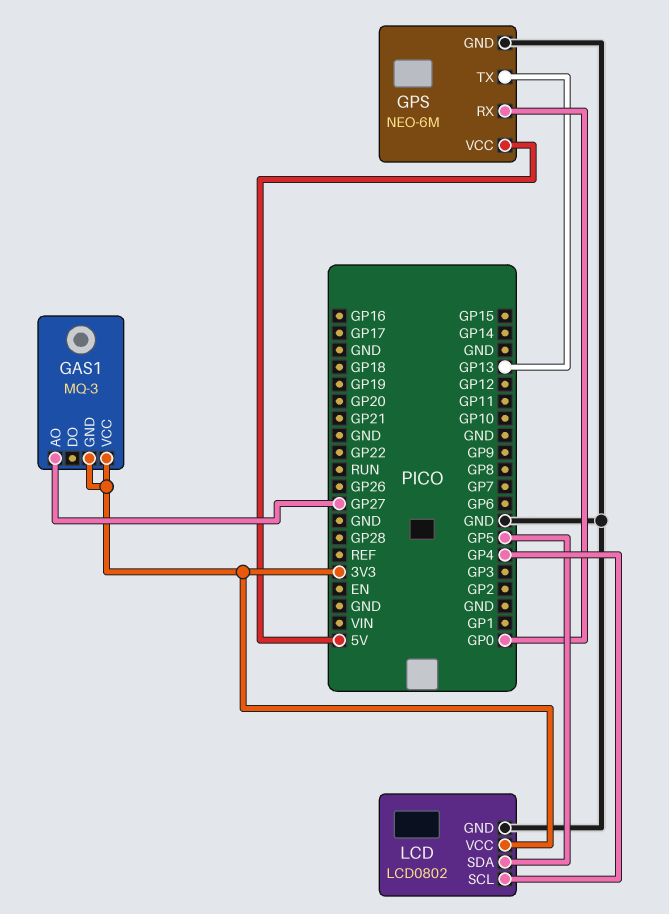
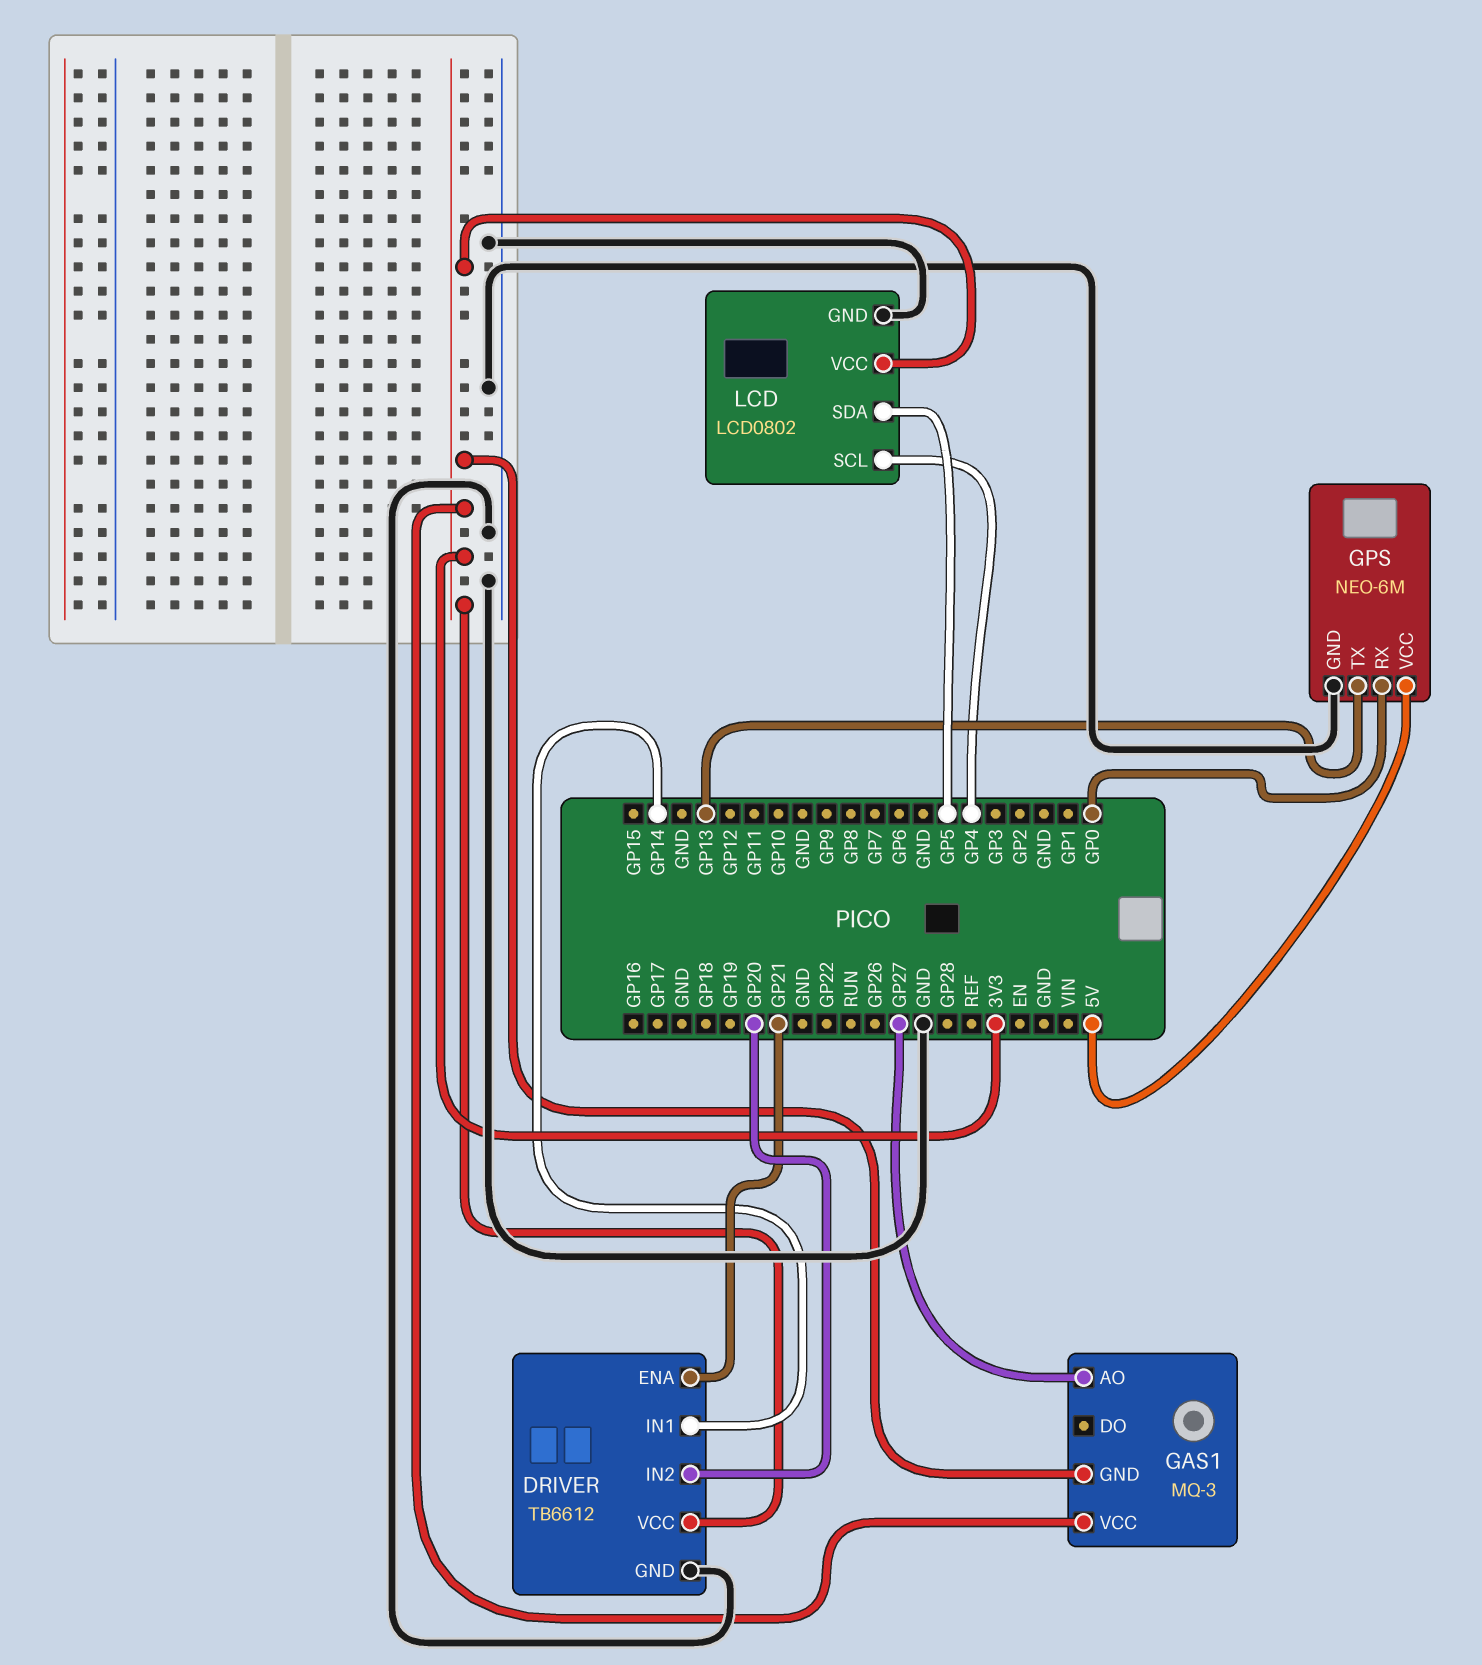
DRIVER: none -> TB6612
DRIVER pin ENA: none -> GP21
DRIVER pin GND: none -> GND
DRIVER pin IN1: none -> GP14
DRIVER pin IN2: none -> GP20
DRIVER pin VCC: none -> 3V3

